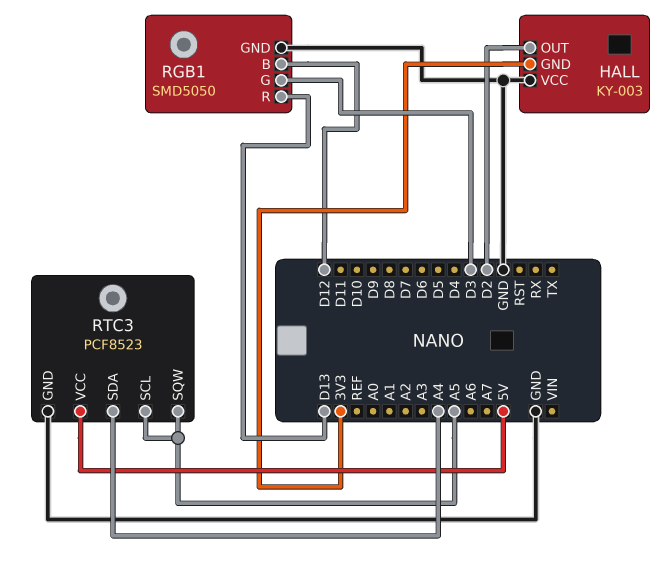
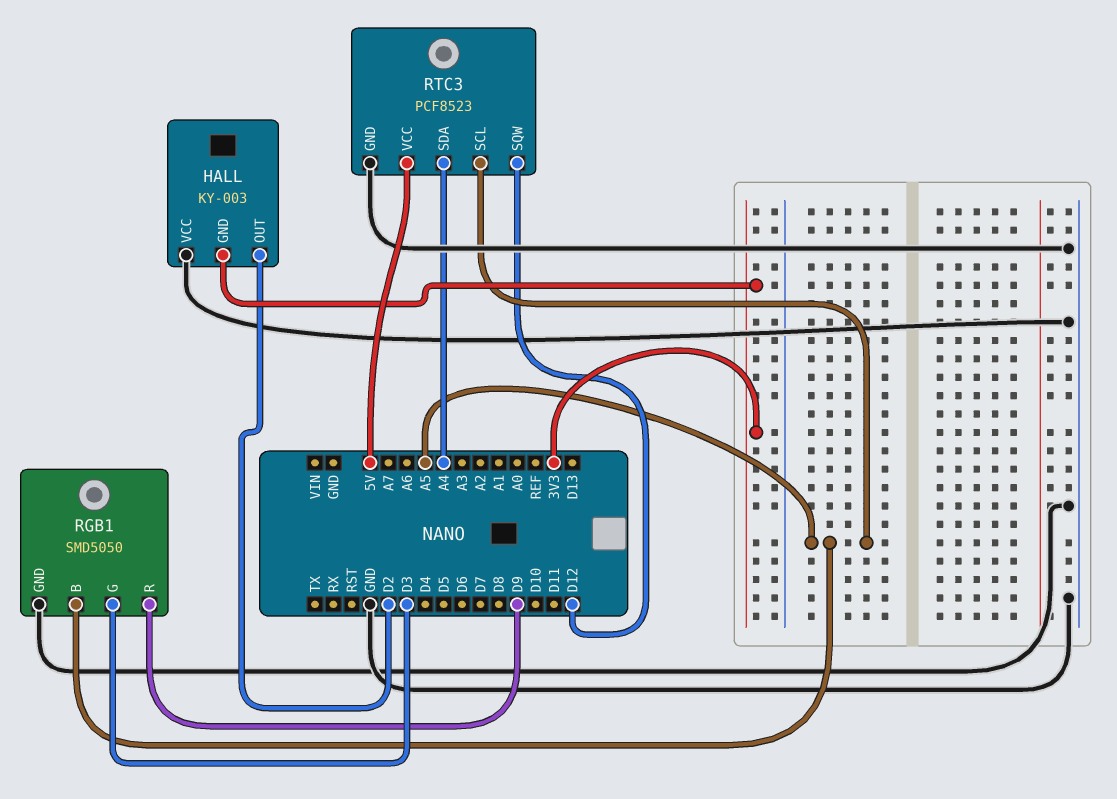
RGB1 pin B: D12 -> A5
RGB1 pin R: D13 -> D9
RTC3 pin SQW: A5 -> D12

